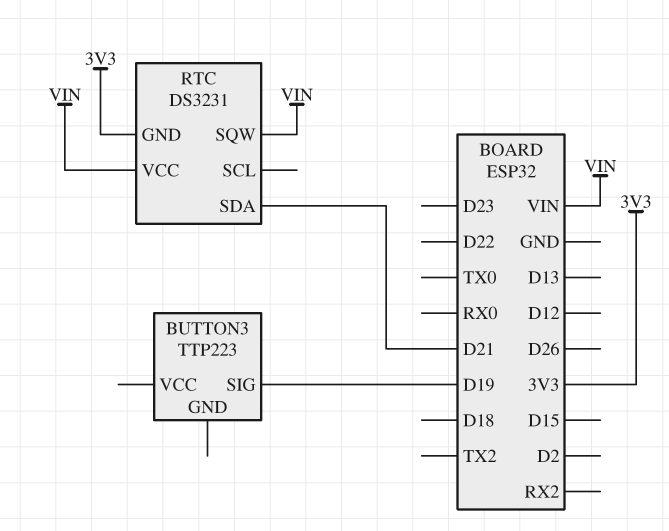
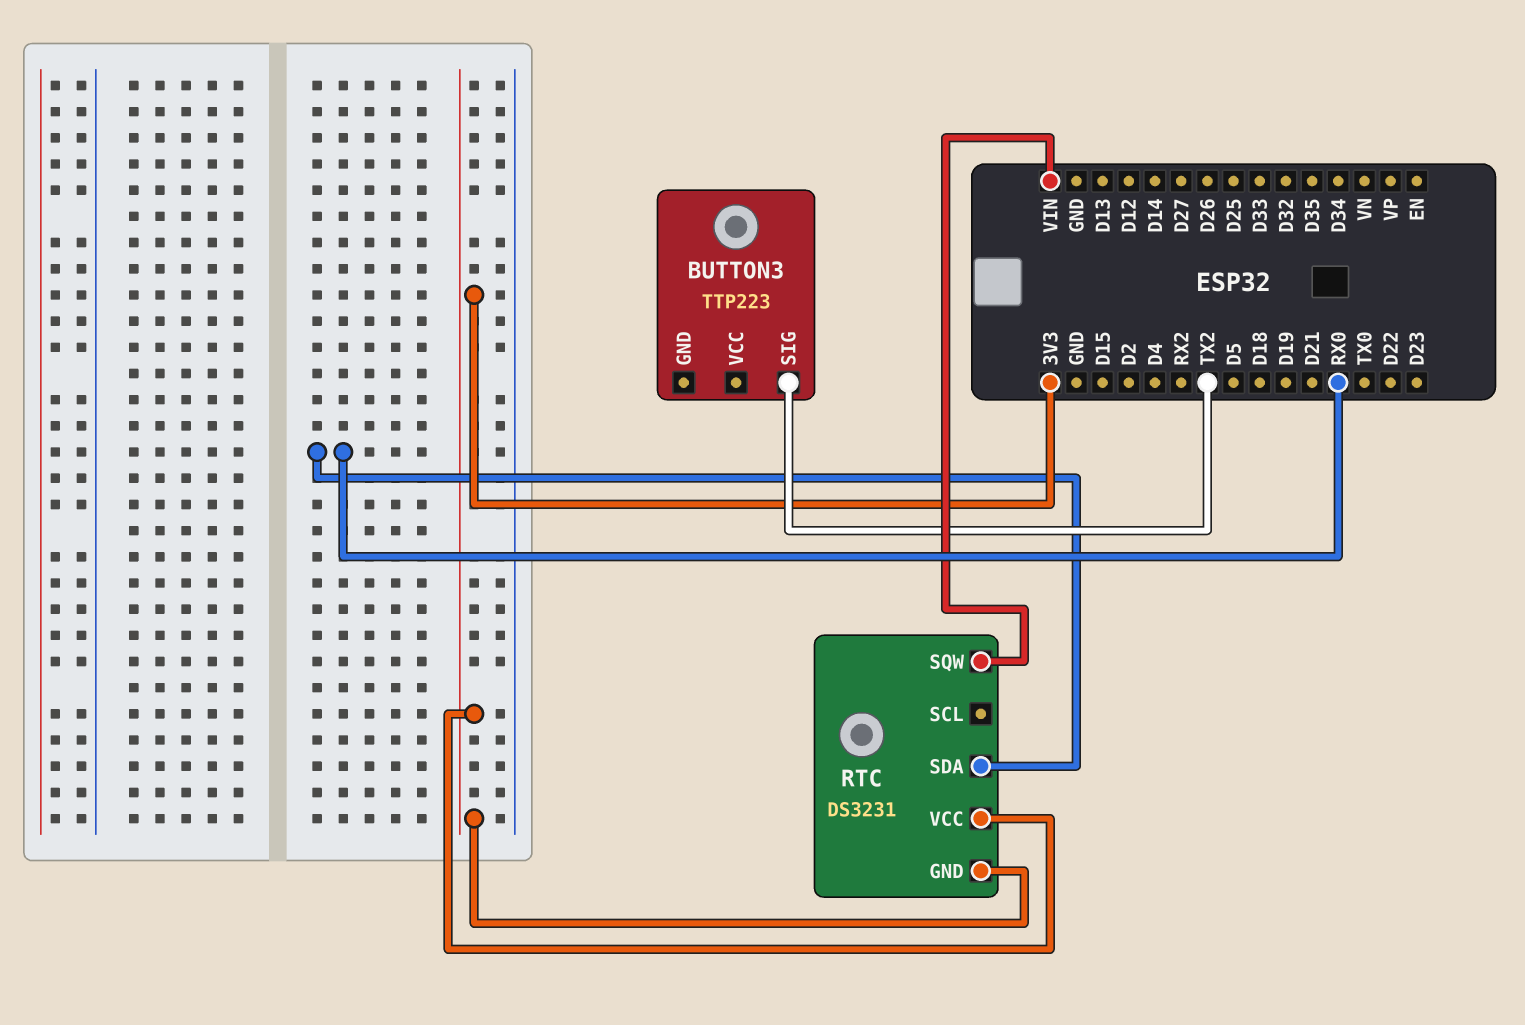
BUTTON3 pin SIG: D19 -> TX2
RTC pin SDA: D21 -> RX0
RTC pin VCC: VIN -> 3V3

